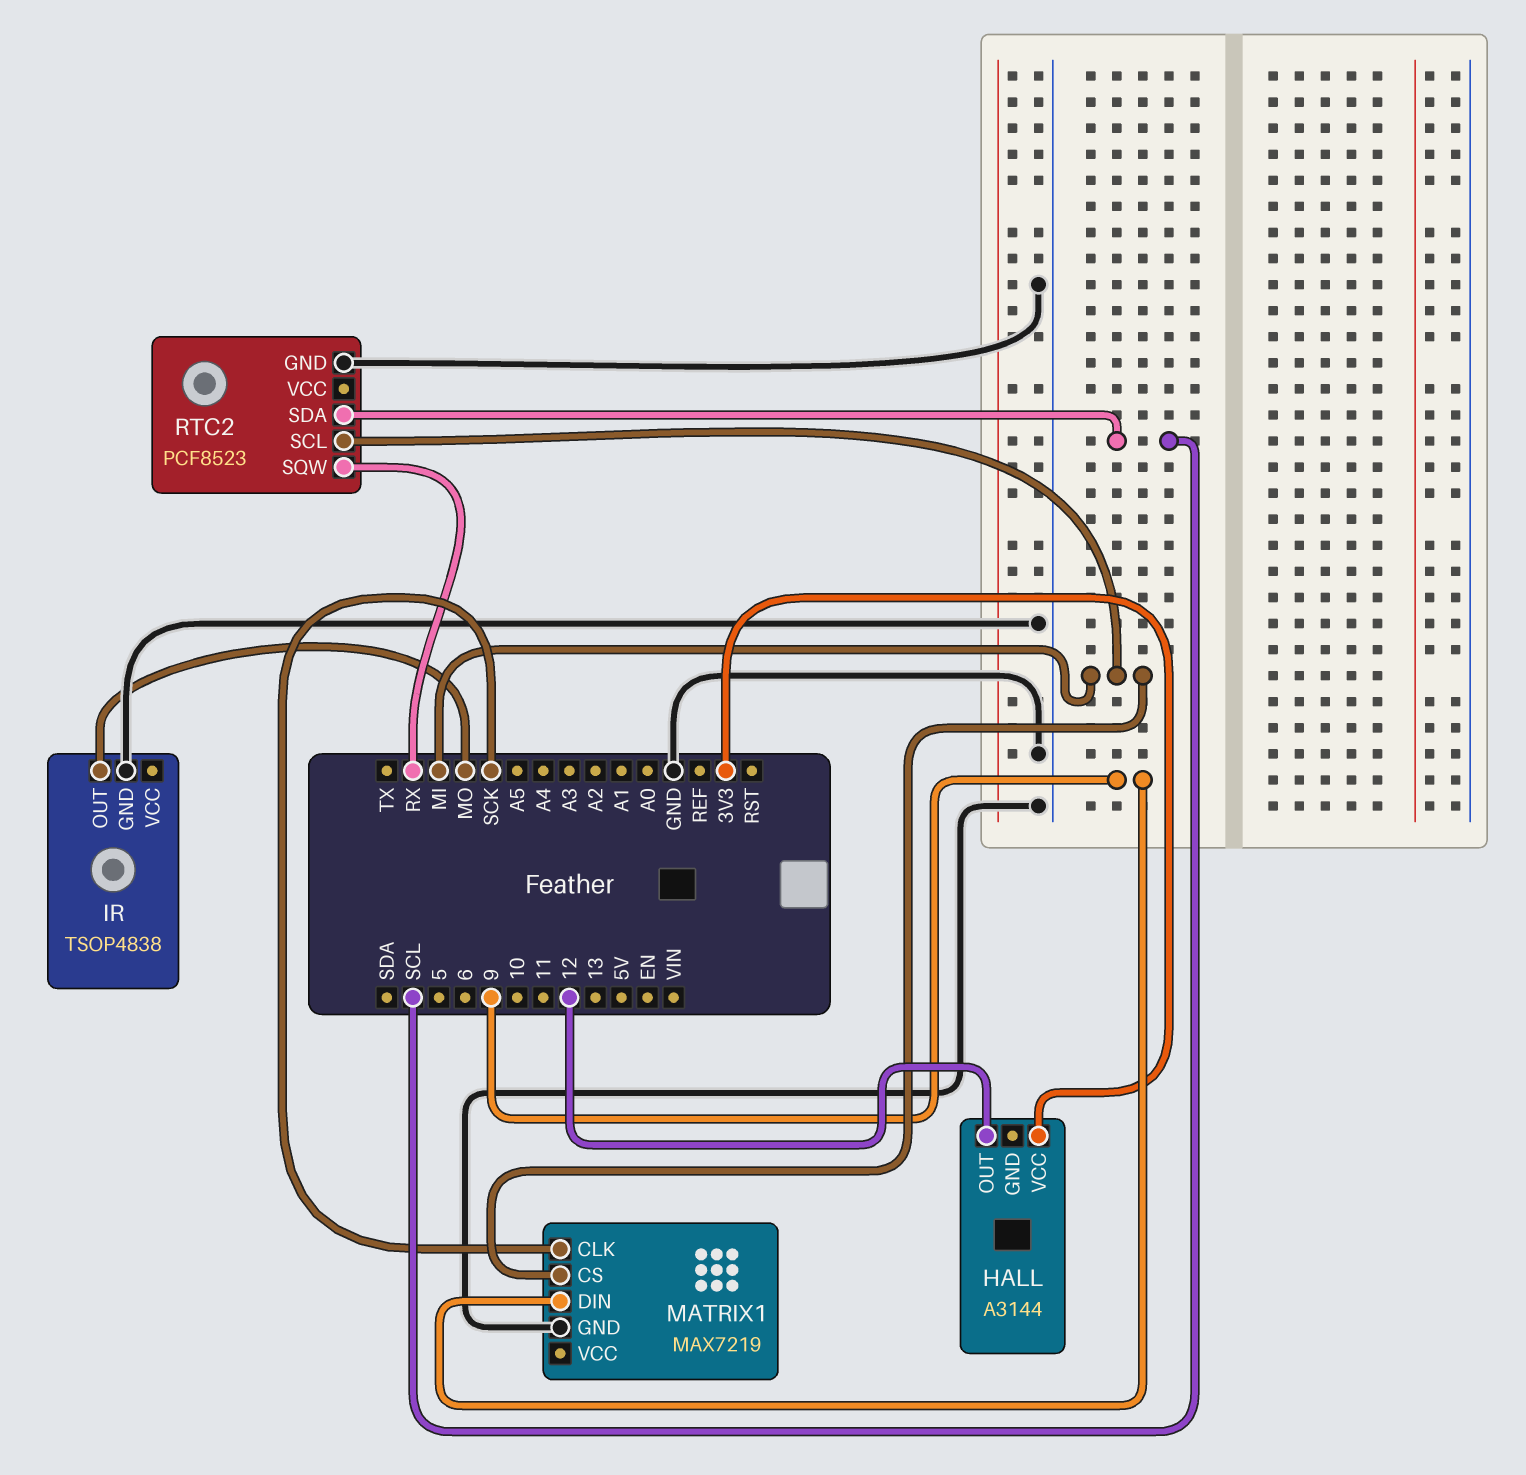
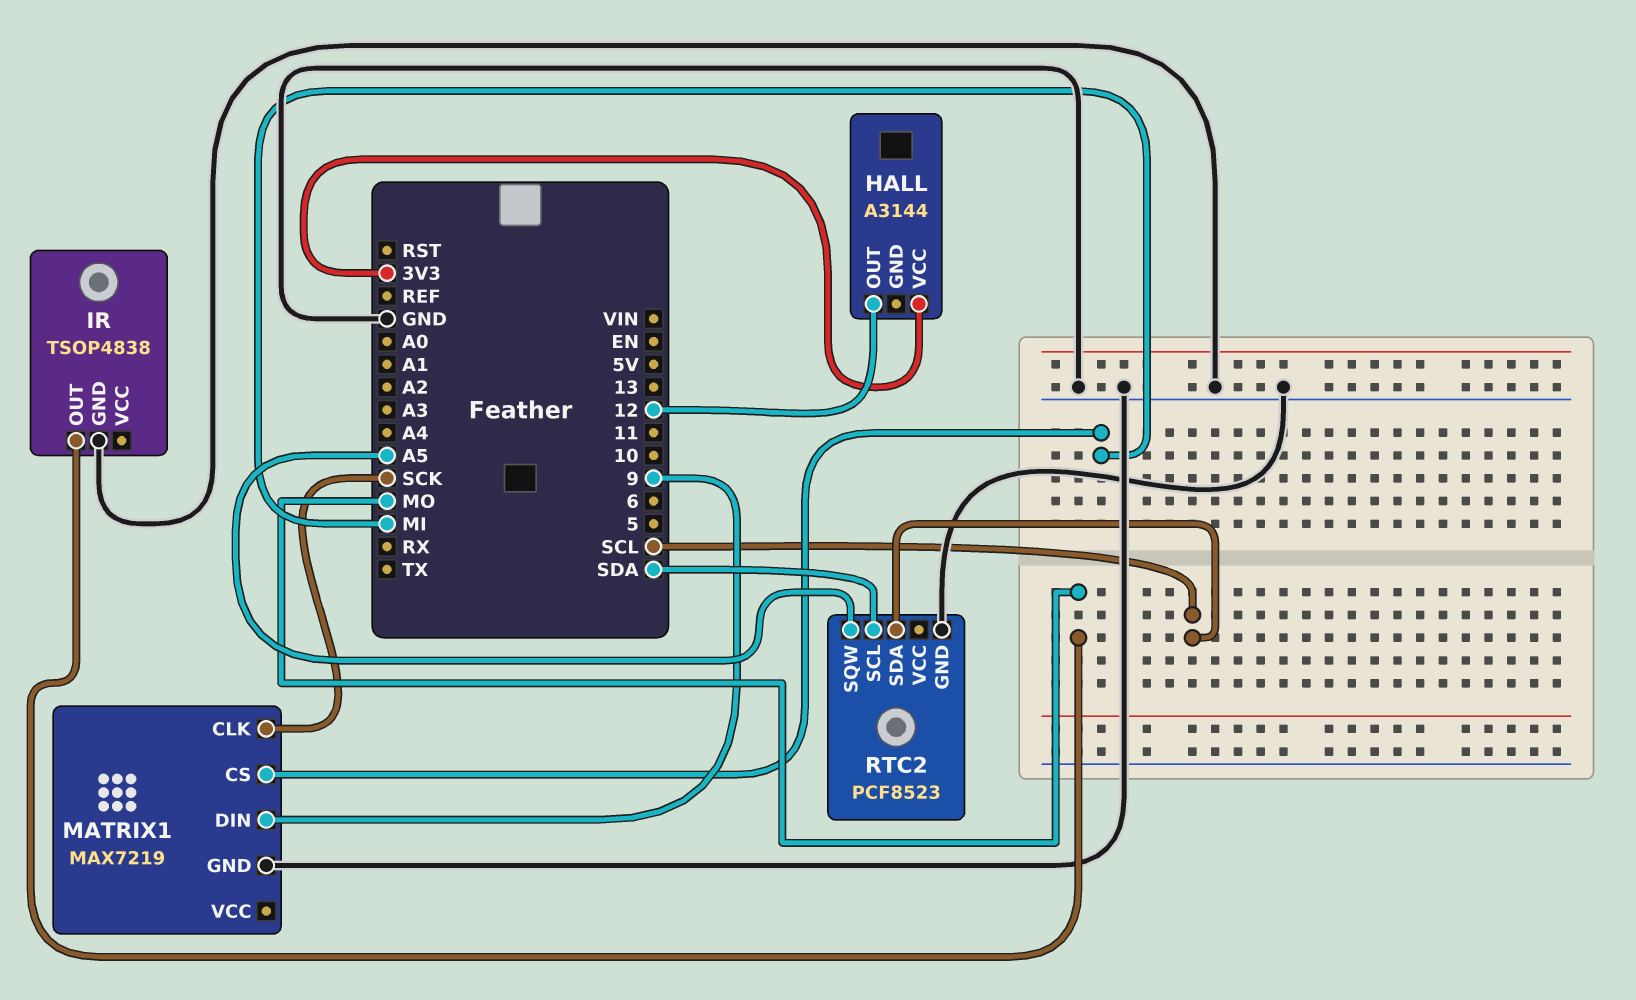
RTC2 pin SCL: MI -> SDA
RTC2 pin SQW: RX -> A5

